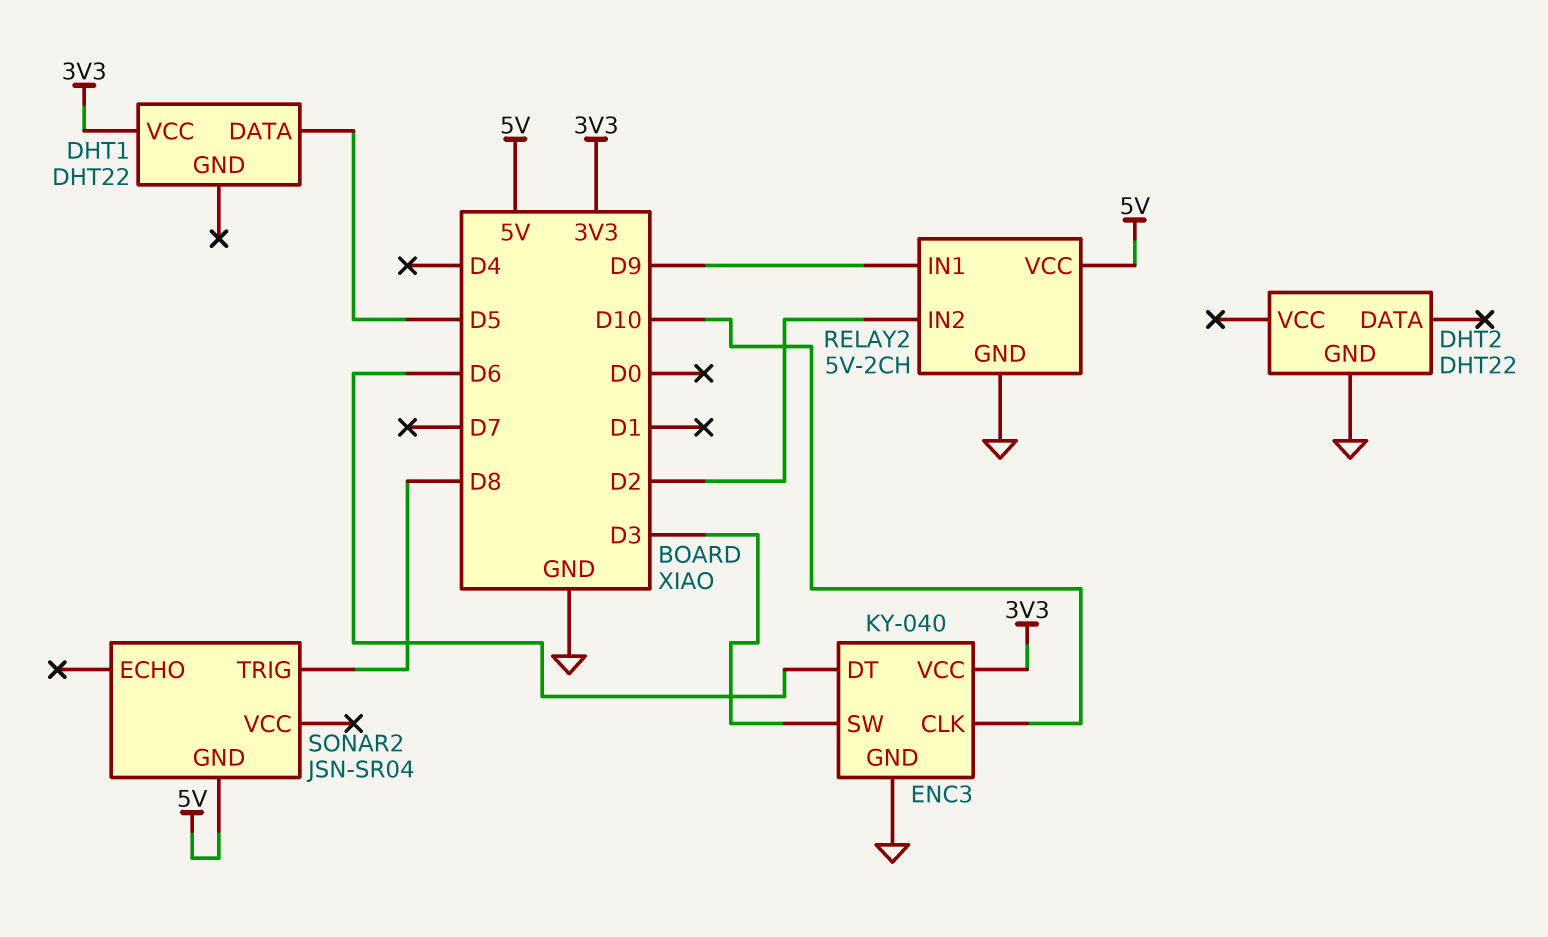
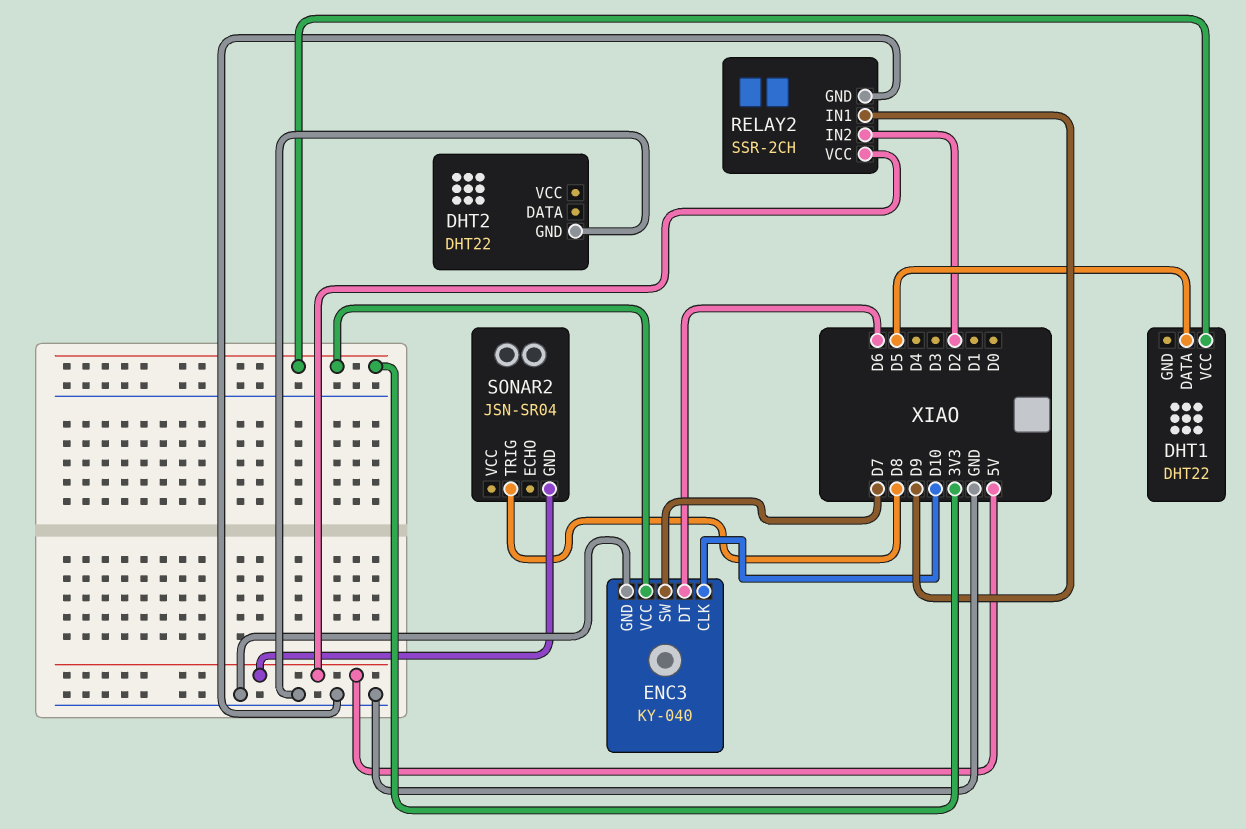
ENC3 pin SW: D3 -> D7
RELAY2: 5V-2CH -> SSR-2CH

